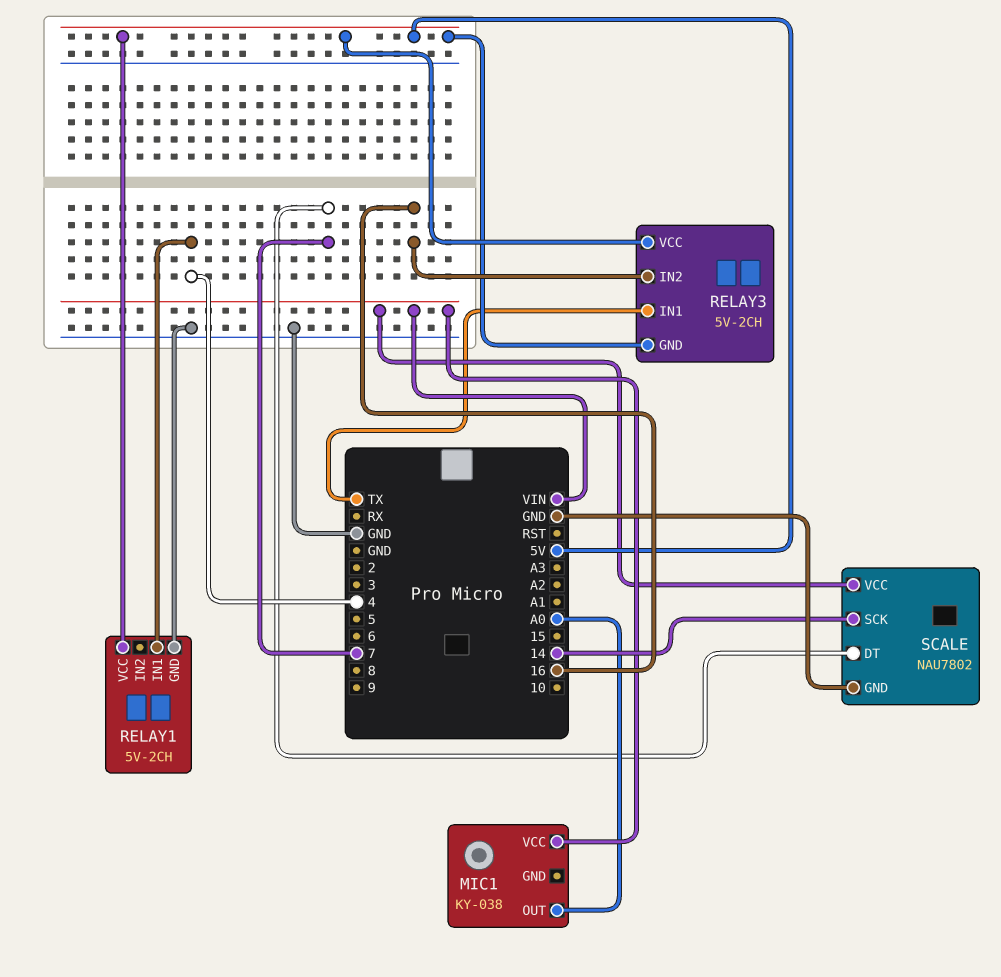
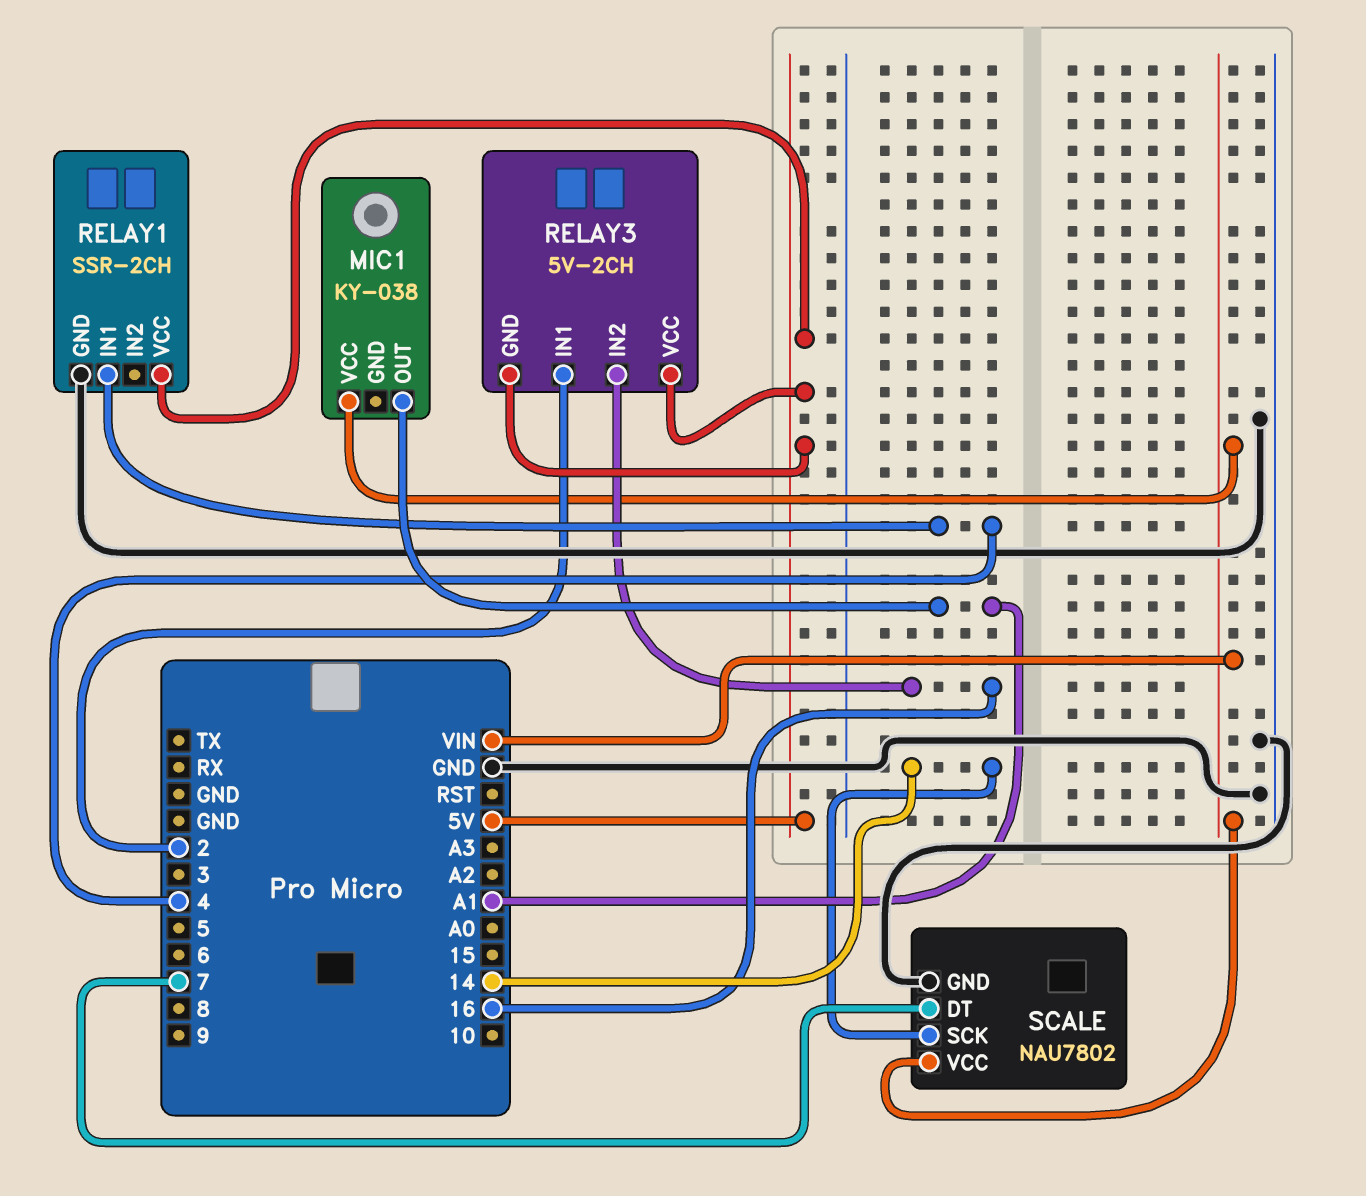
MIC1 pin OUT: A0 -> A1
RELAY1: 5V-2CH -> SSR-2CH
RELAY3 pin IN1: TX -> 2

